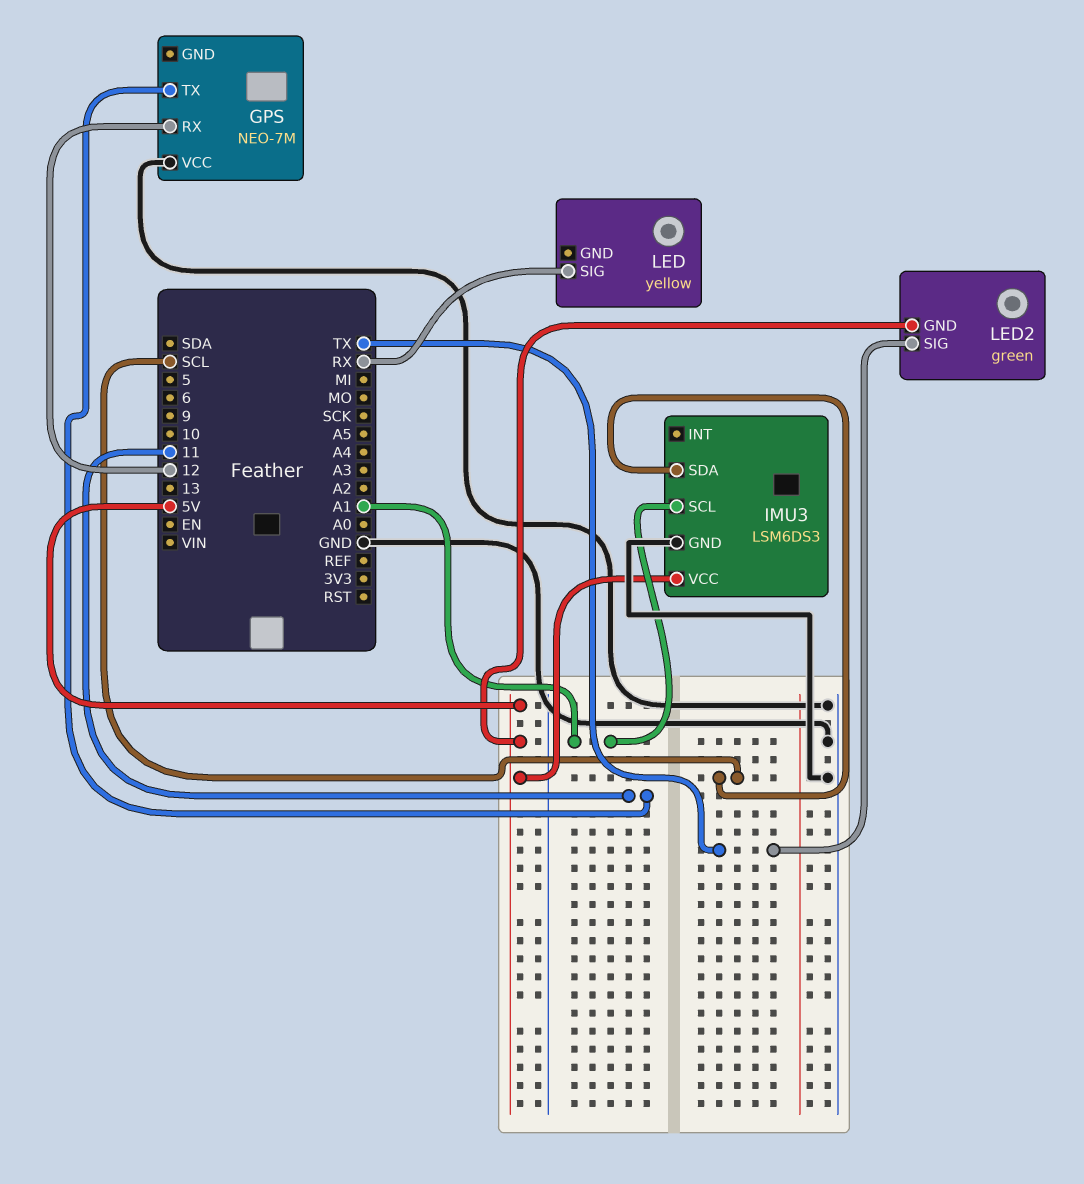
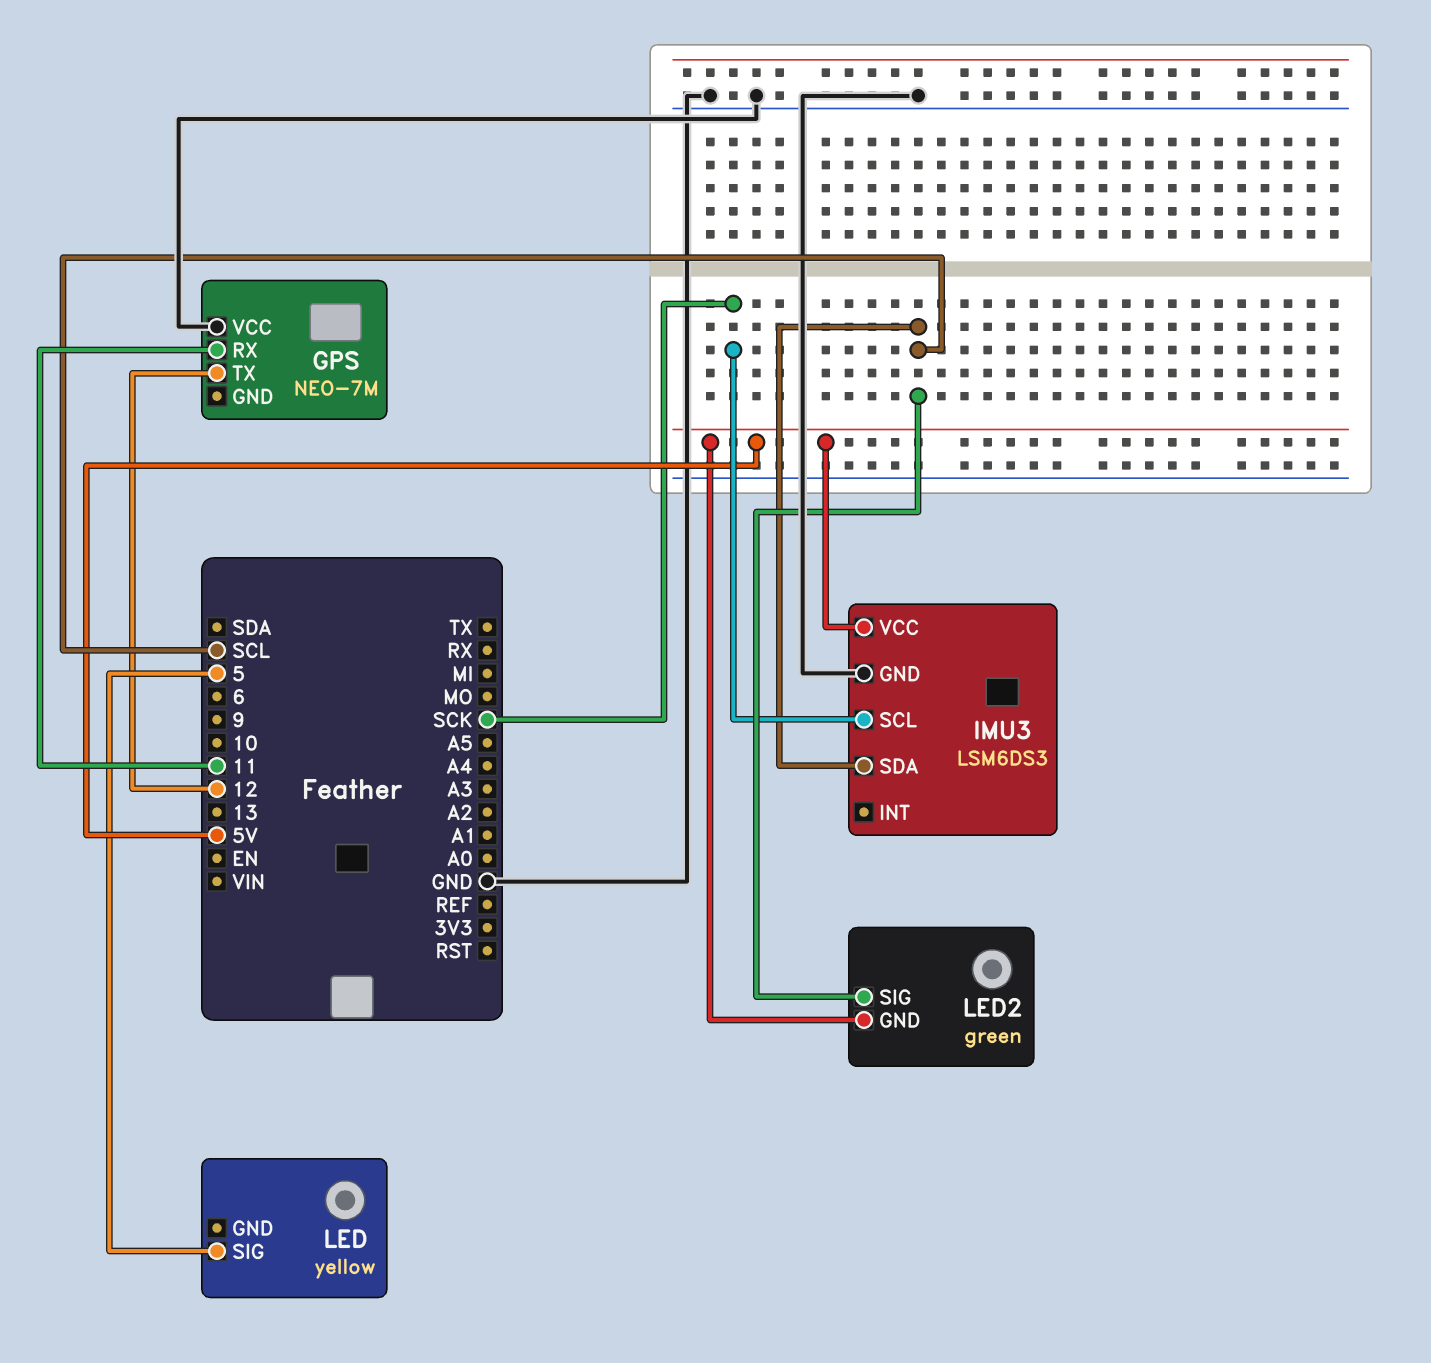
GPS pin RX: 12 -> 11
GPS pin TX: 11 -> 12
IMU3 pin SCL: A1 -> SCK
LED pin SIG: RX -> 5
LED2 pin SIG: TX -> SCL

